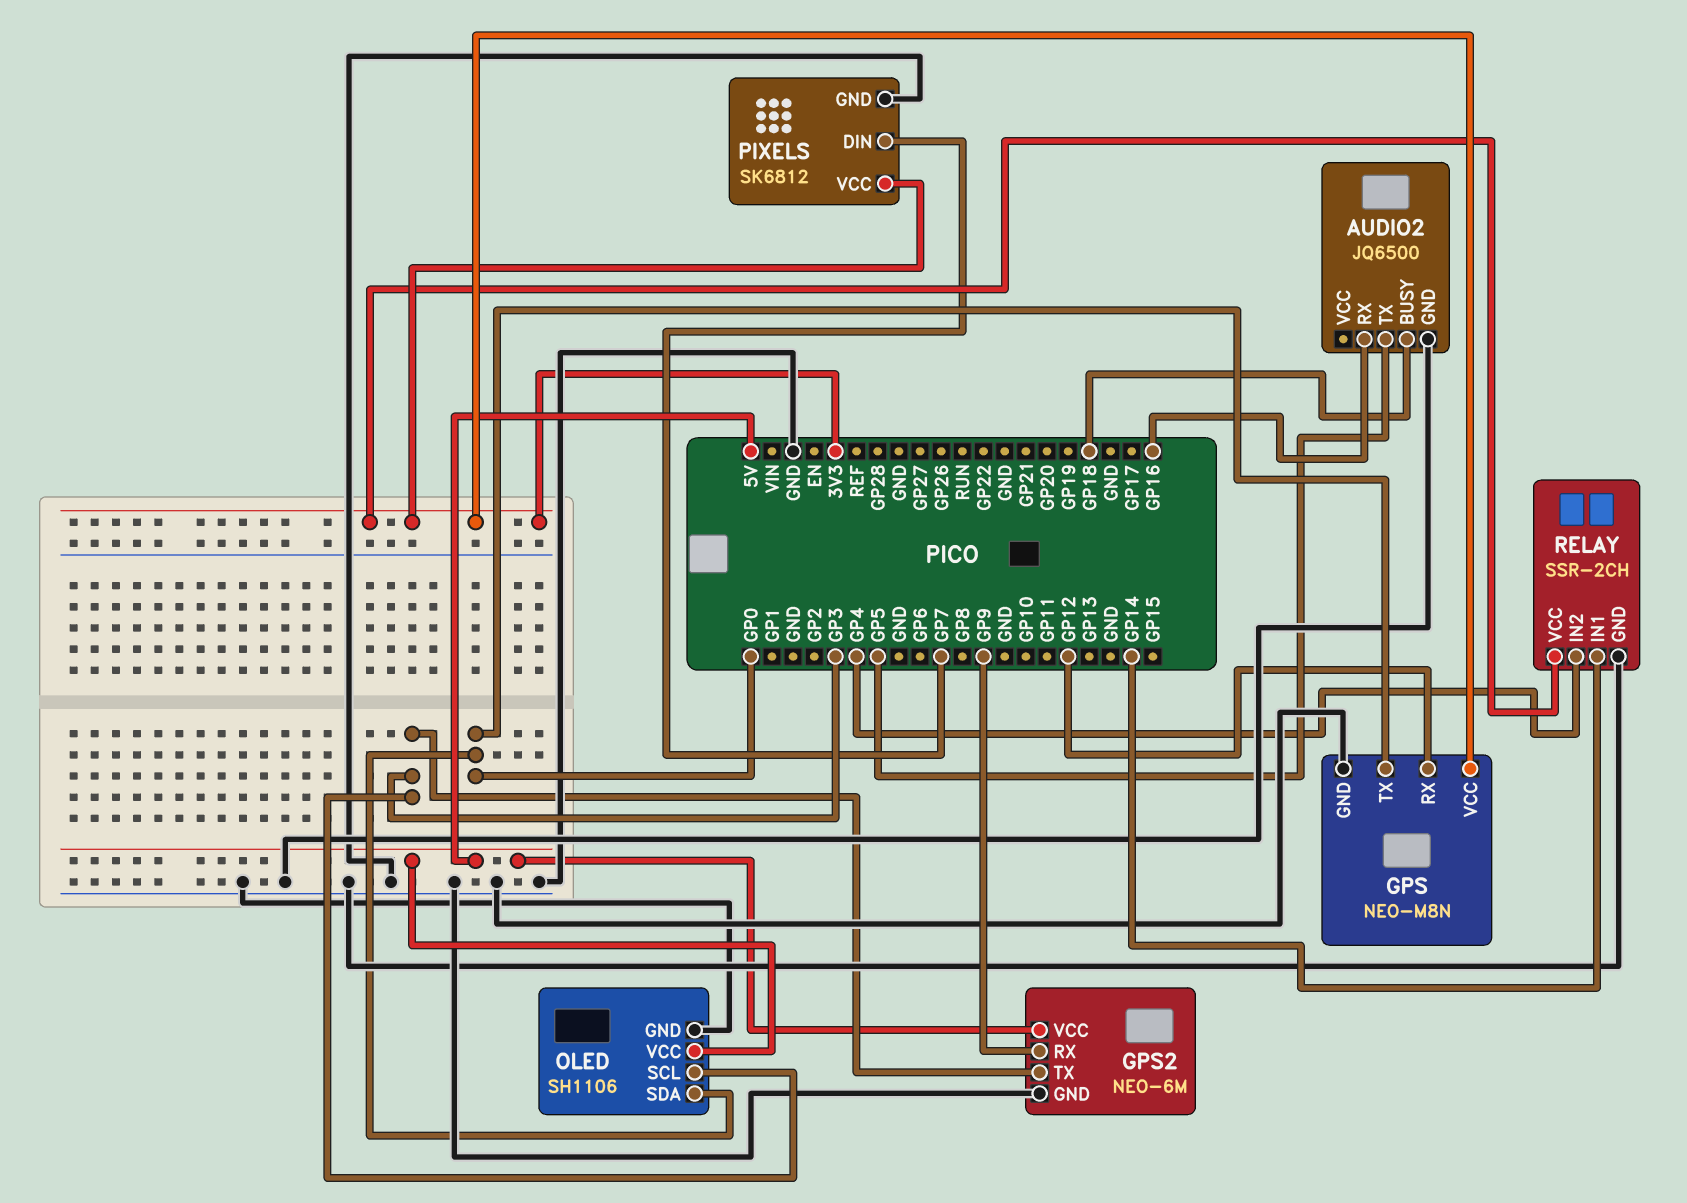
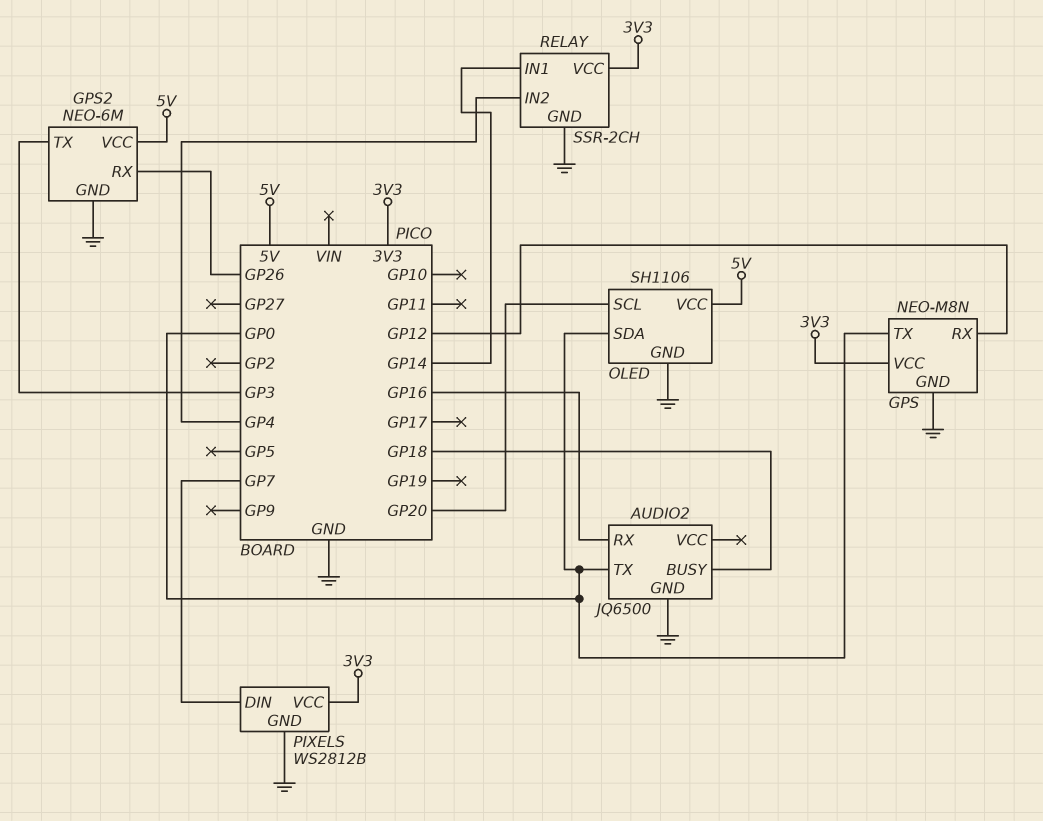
AUDIO2 pin TX: GP5 -> GP0
GPS2 pin RX: GP9 -> GP26
OLED pin SCL: GP3 -> GP20
PIXELS: SK6812 -> WS2812B

